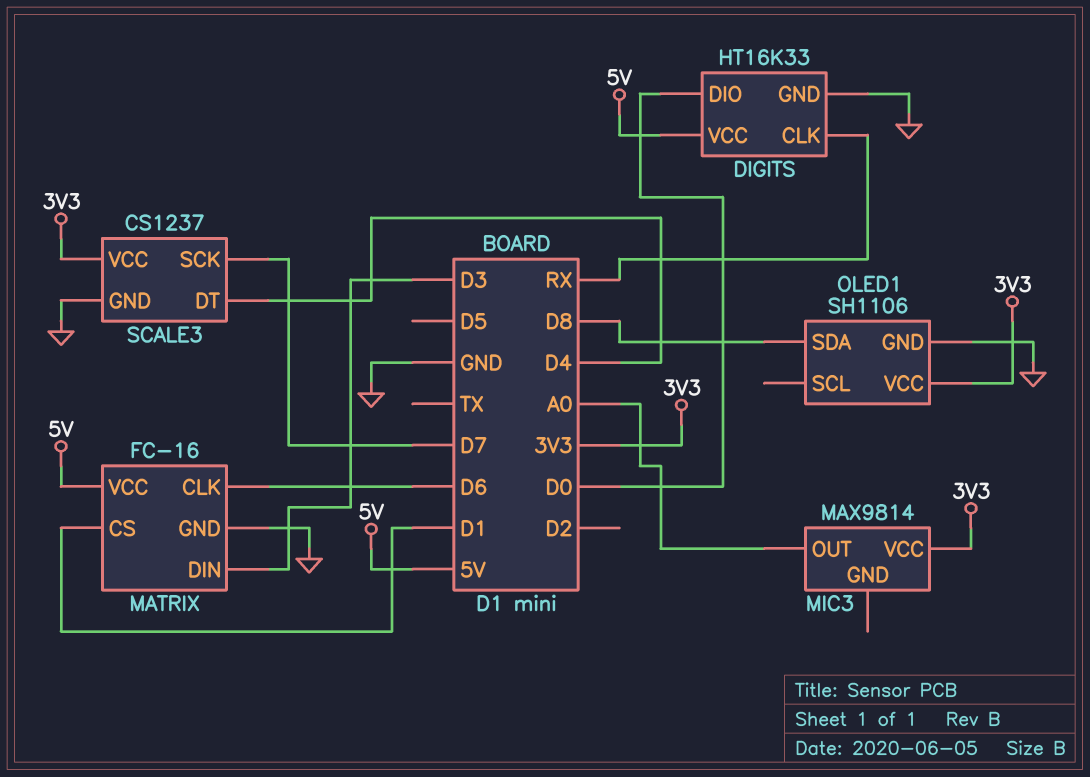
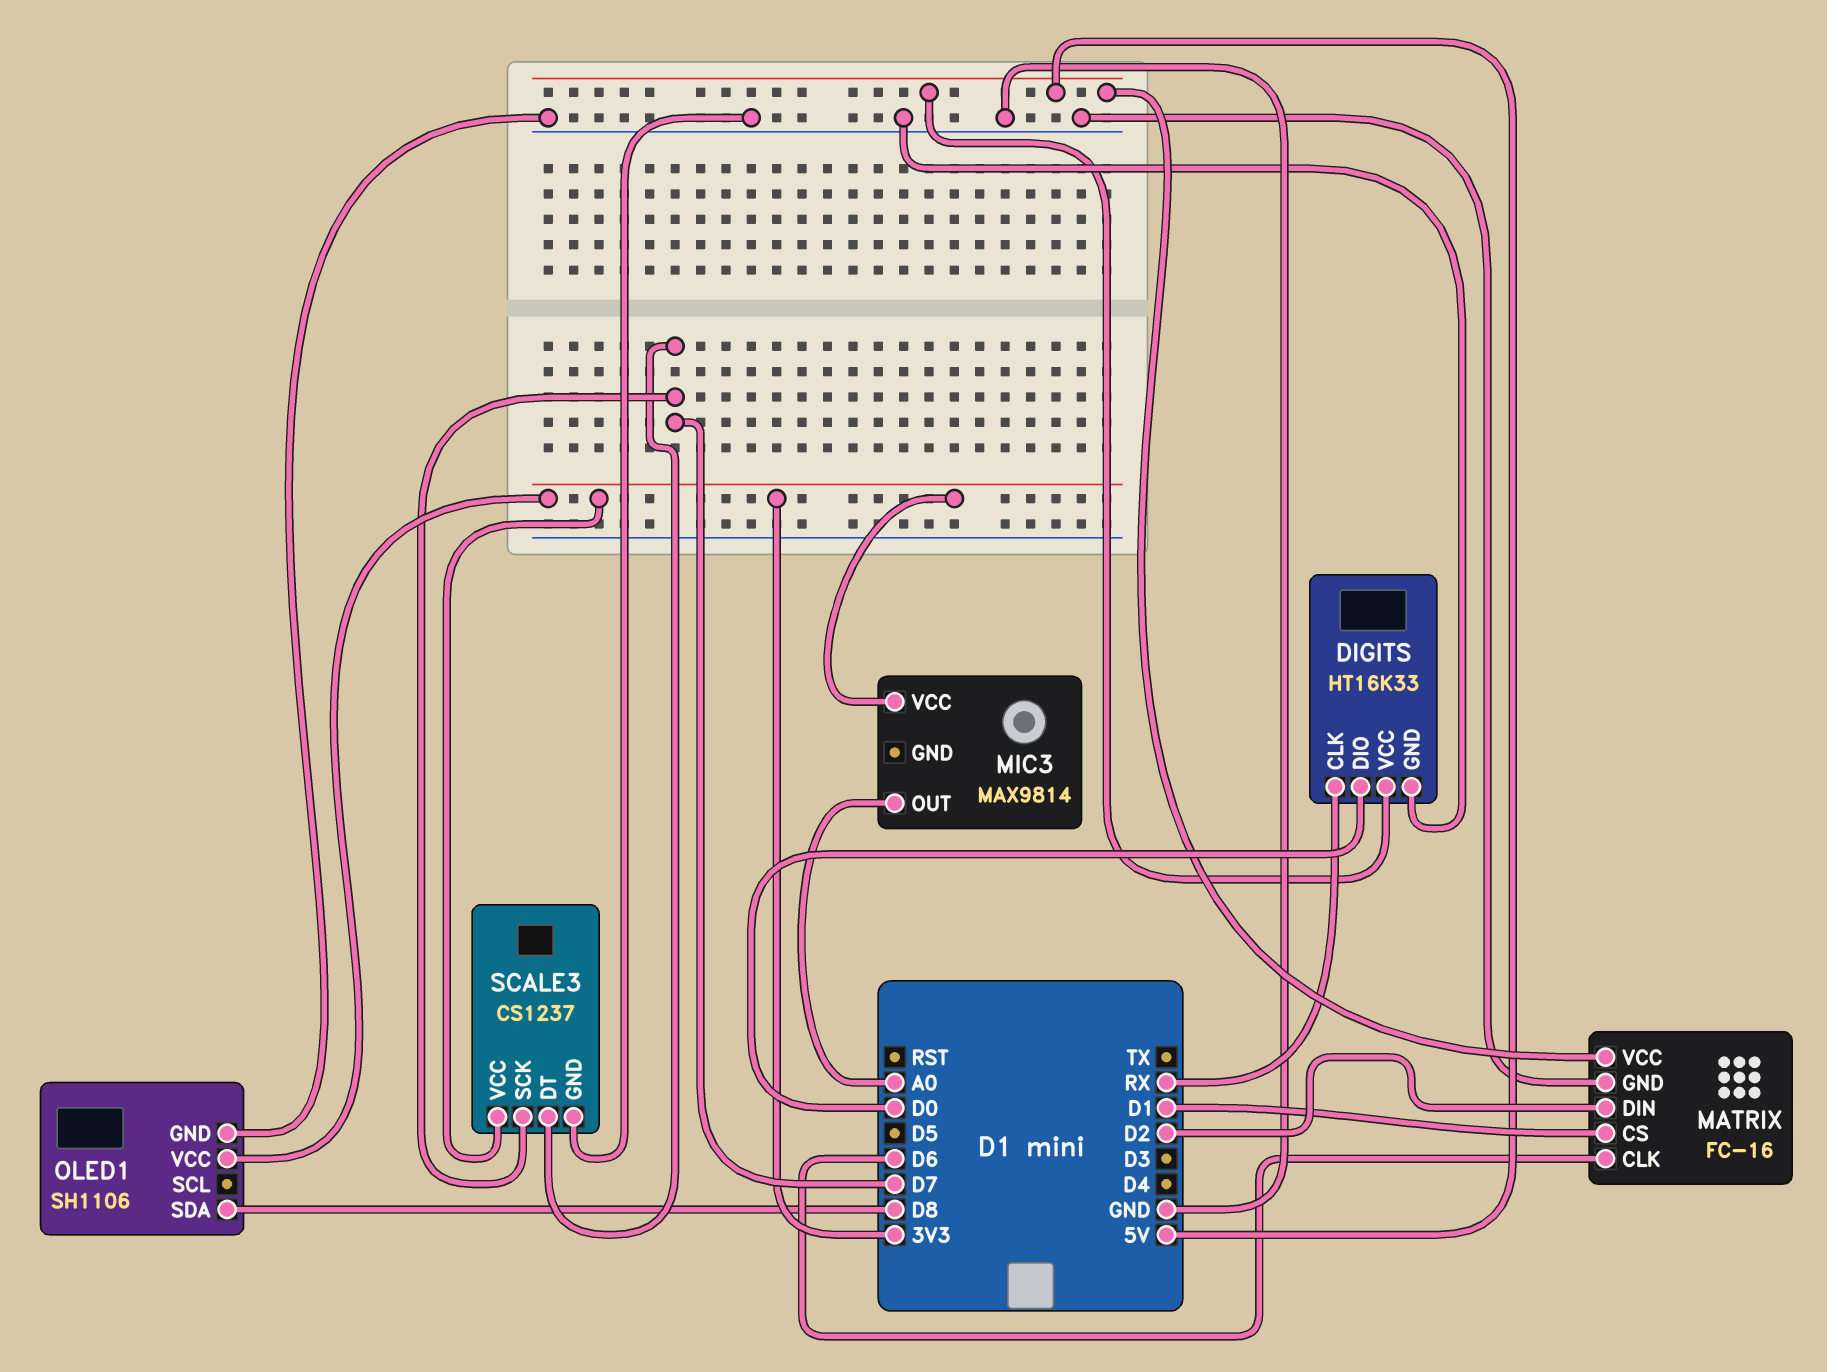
MATRIX pin DIN: D3 -> D2
SCALE3 pin DT: D4 -> D7

